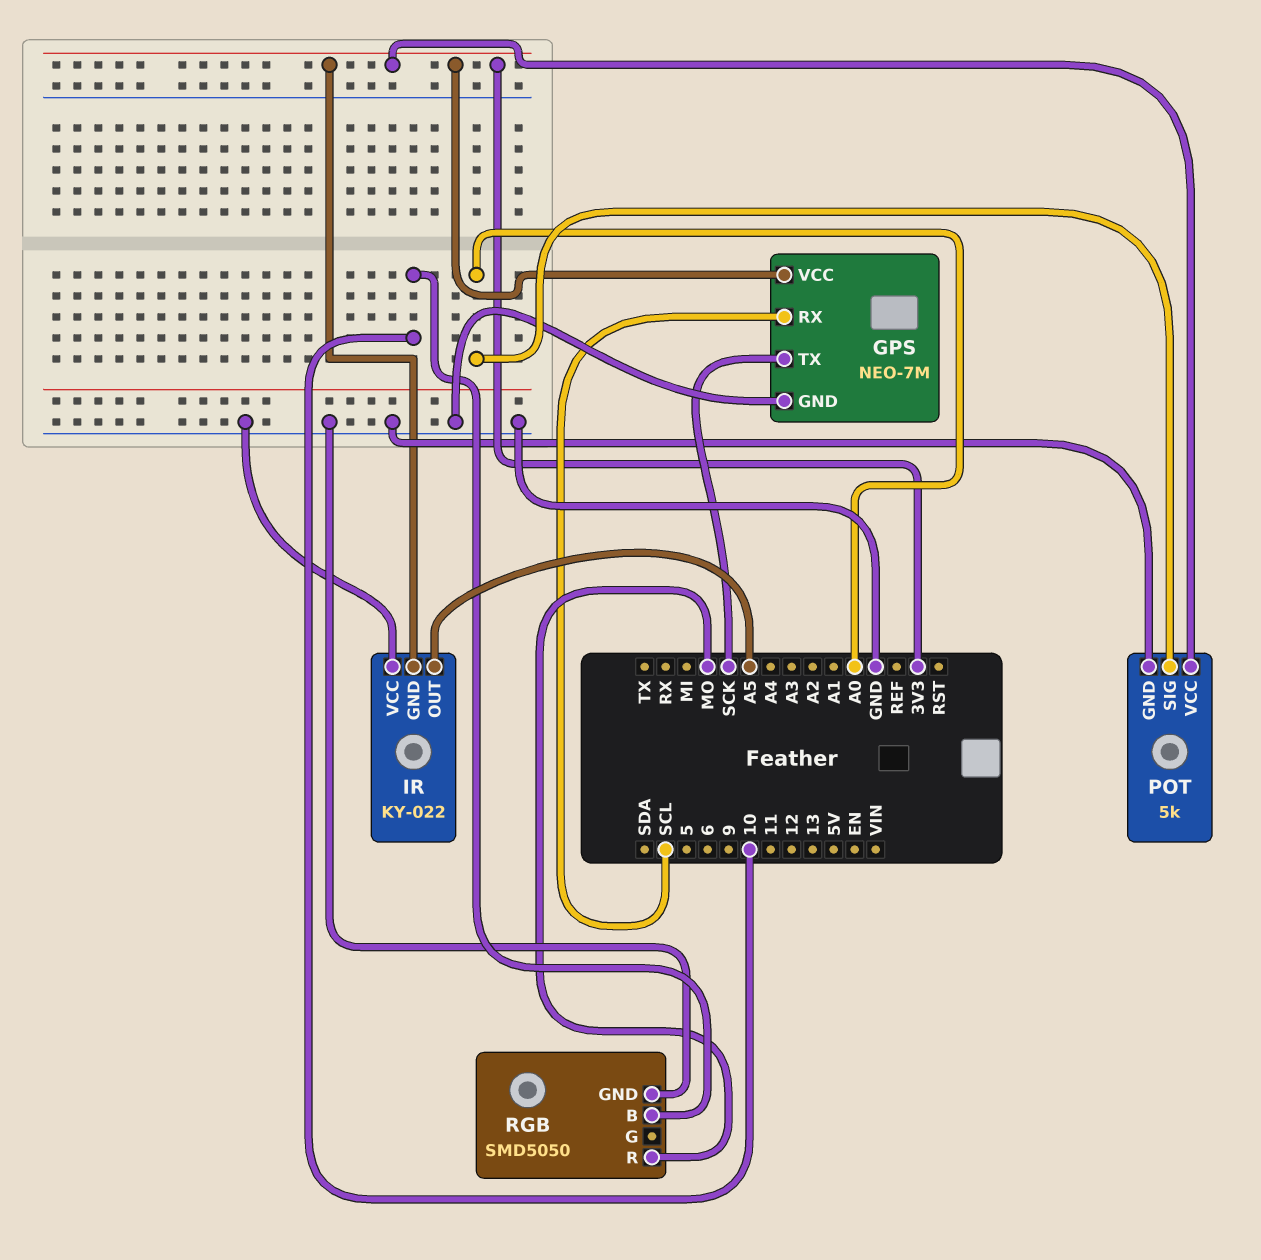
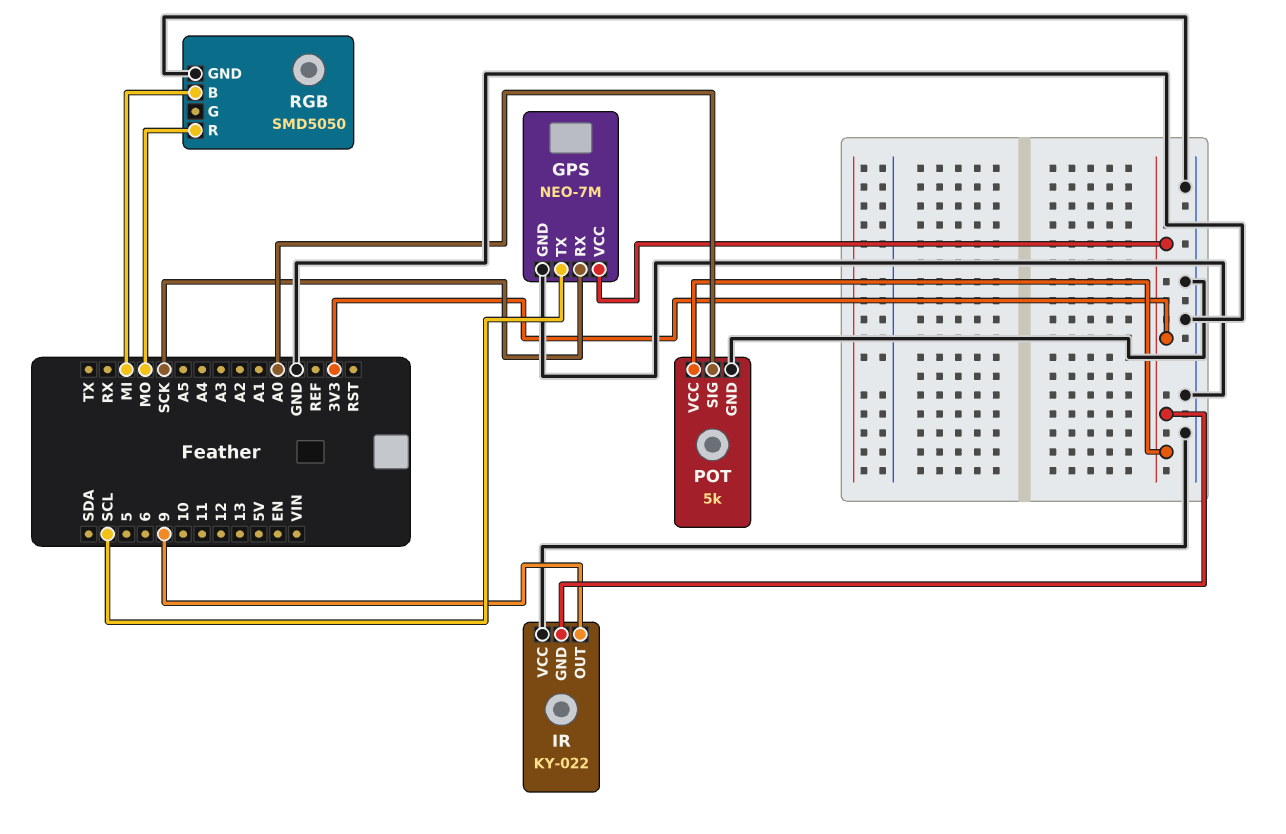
GPS pin RX: SCL -> SCK
GPS pin TX: SCK -> SCL
IR pin OUT: A5 -> 9
RGB pin B: 10 -> MI

